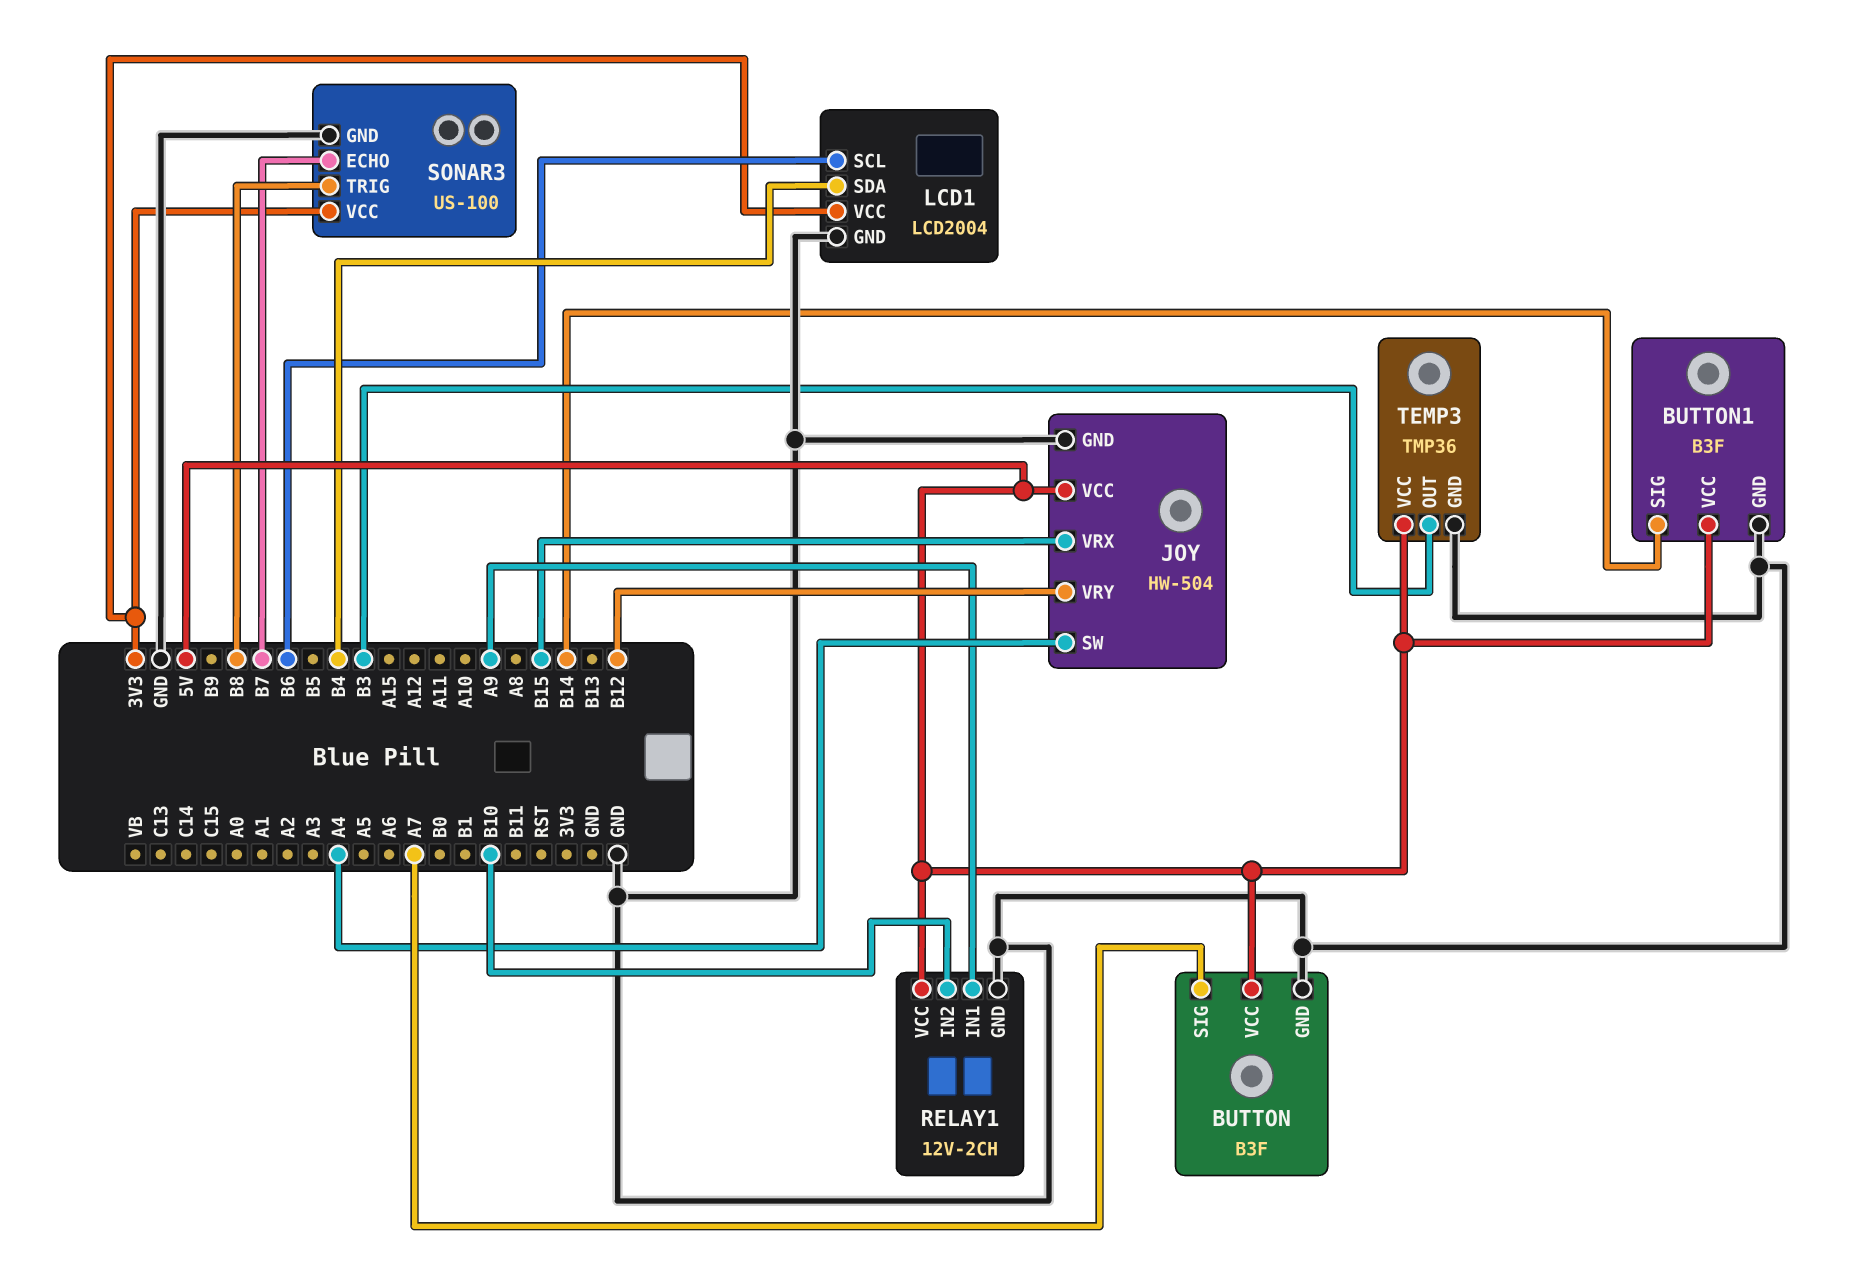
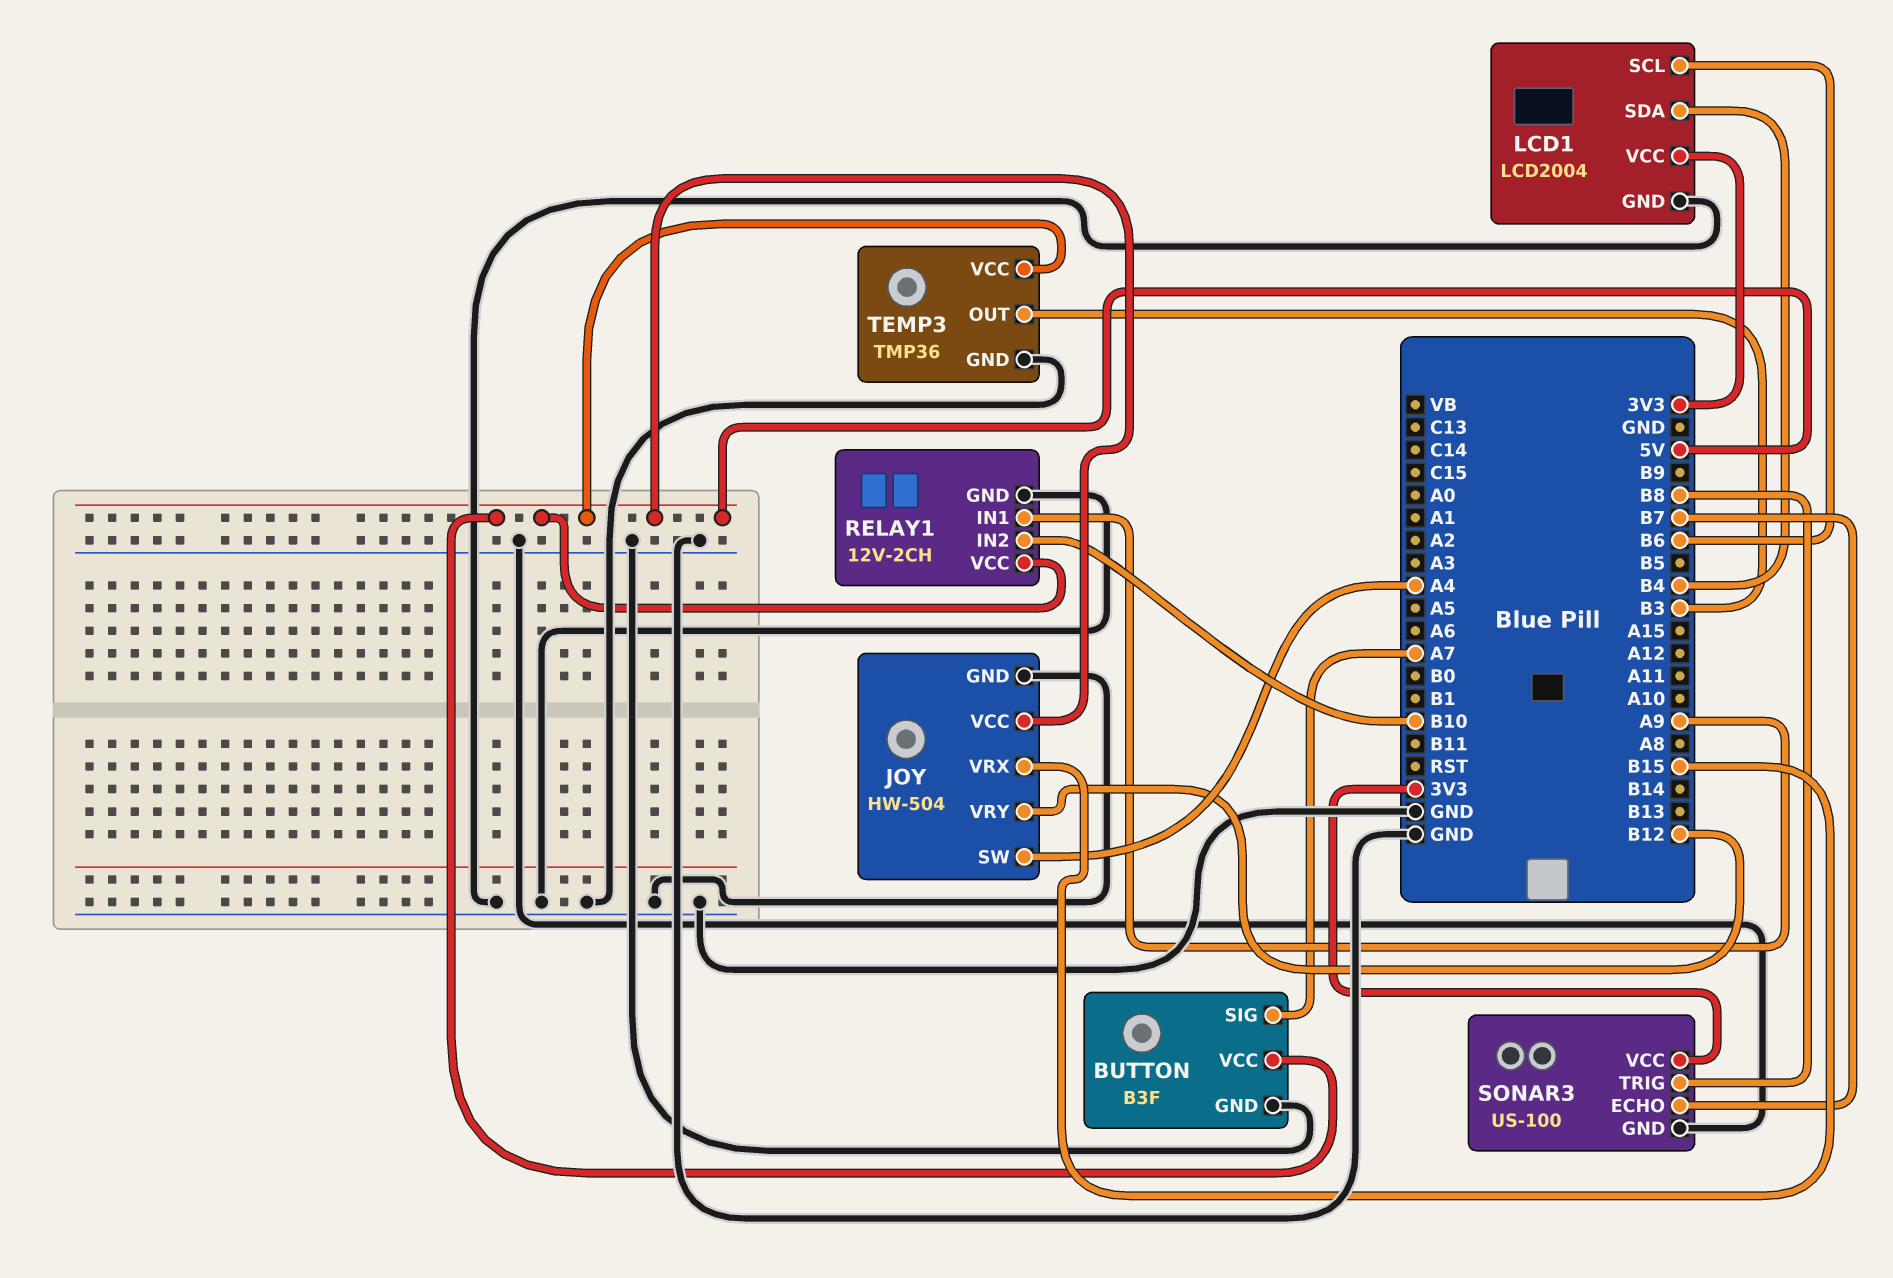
BUTTON1: B3F -> none
BUTTON1 pin GND: GND -> none
BUTTON1 pin SIG: B14 -> none
BUTTON1 pin VCC: 5V -> none

